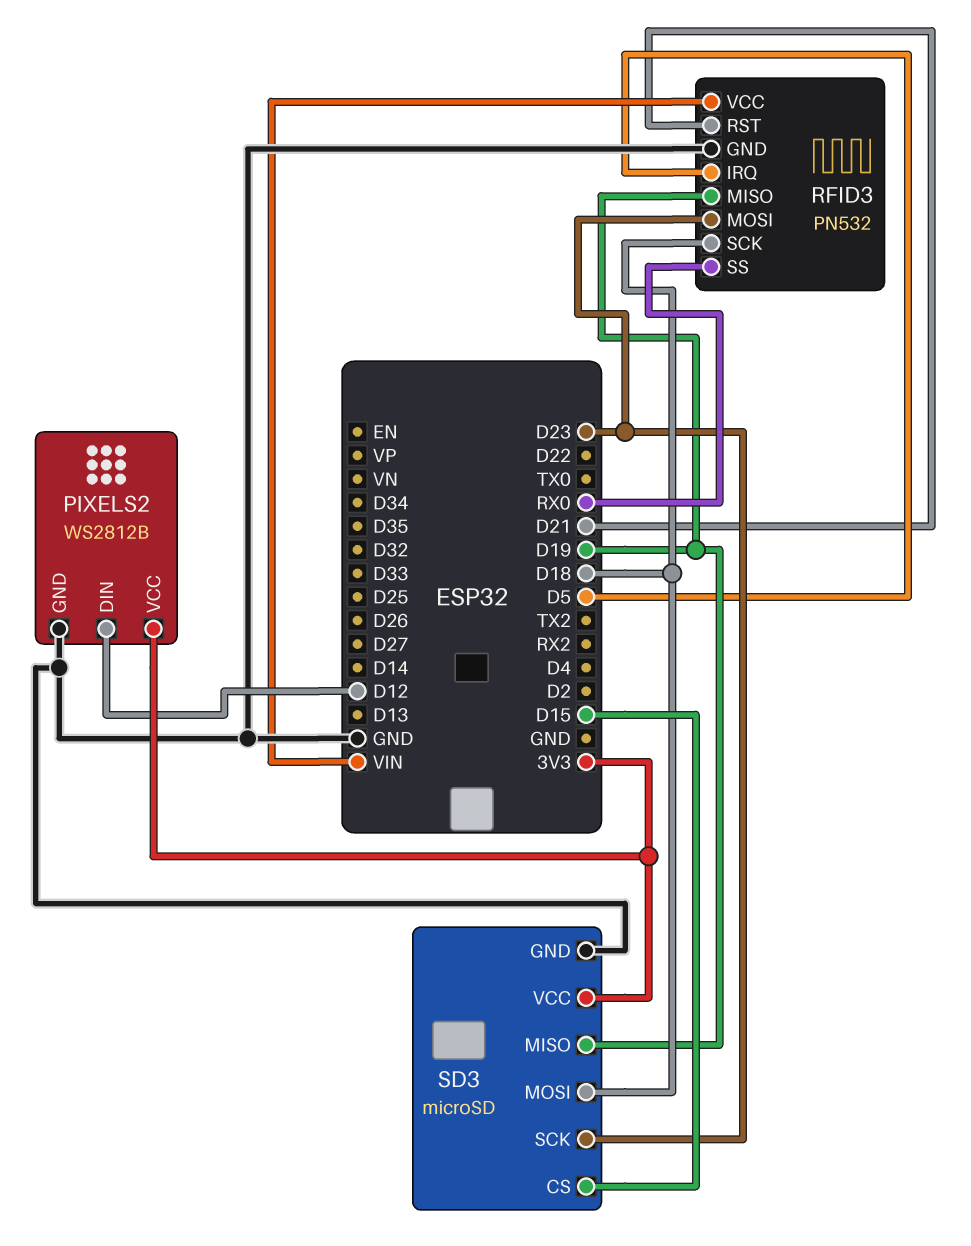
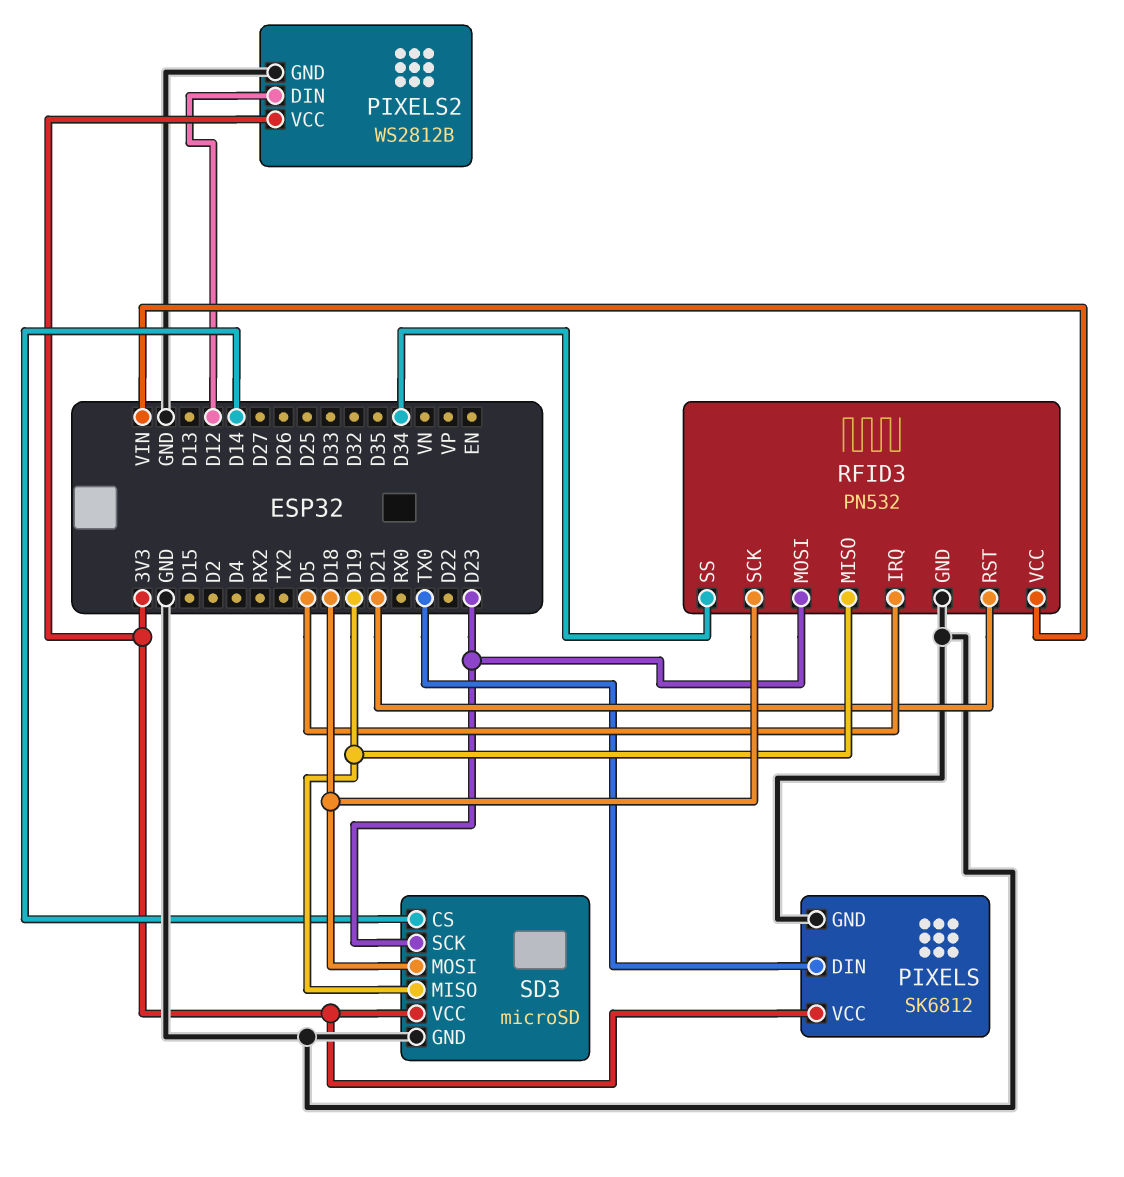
PIXELS: none -> SK6812
PIXELS pin DIN: none -> TX0
PIXELS pin GND: none -> GND
PIXELS pin VCC: none -> 3V3
RFID3 pin SS: RX0 -> D34
SD3 pin CS: D15 -> D14

